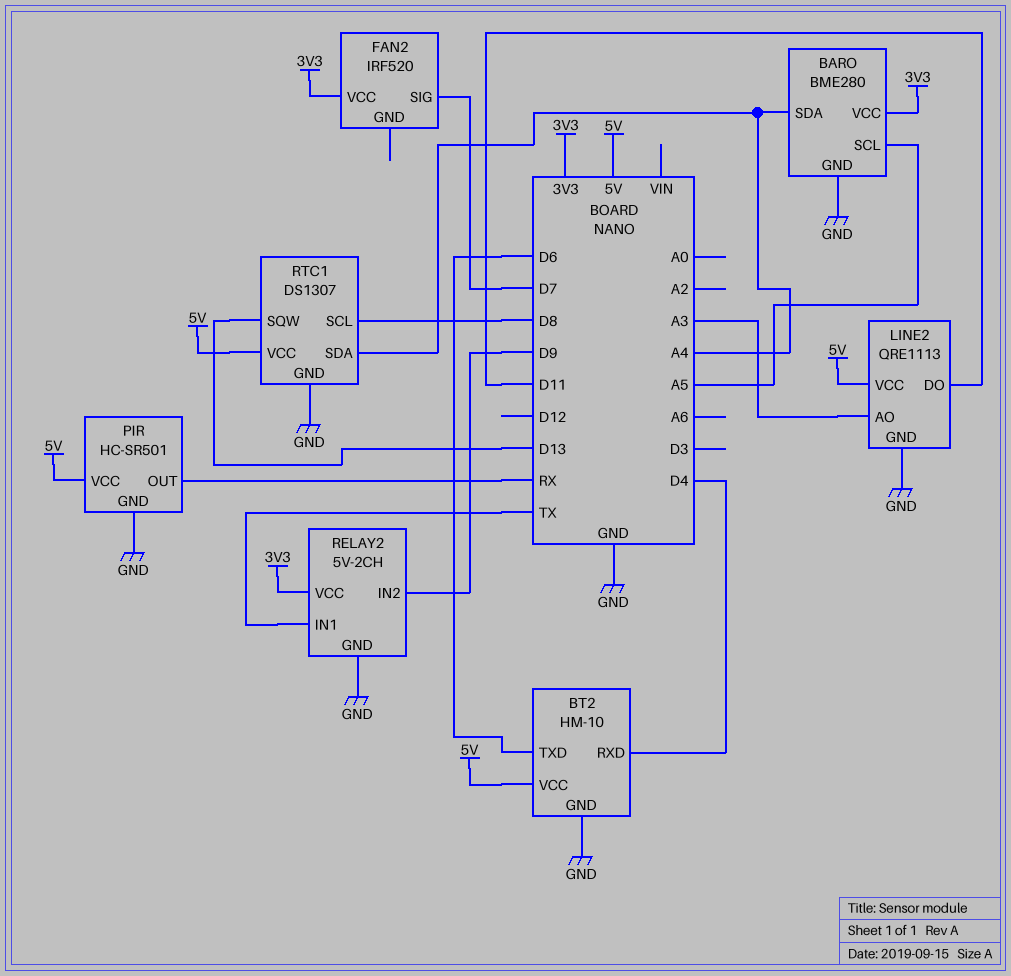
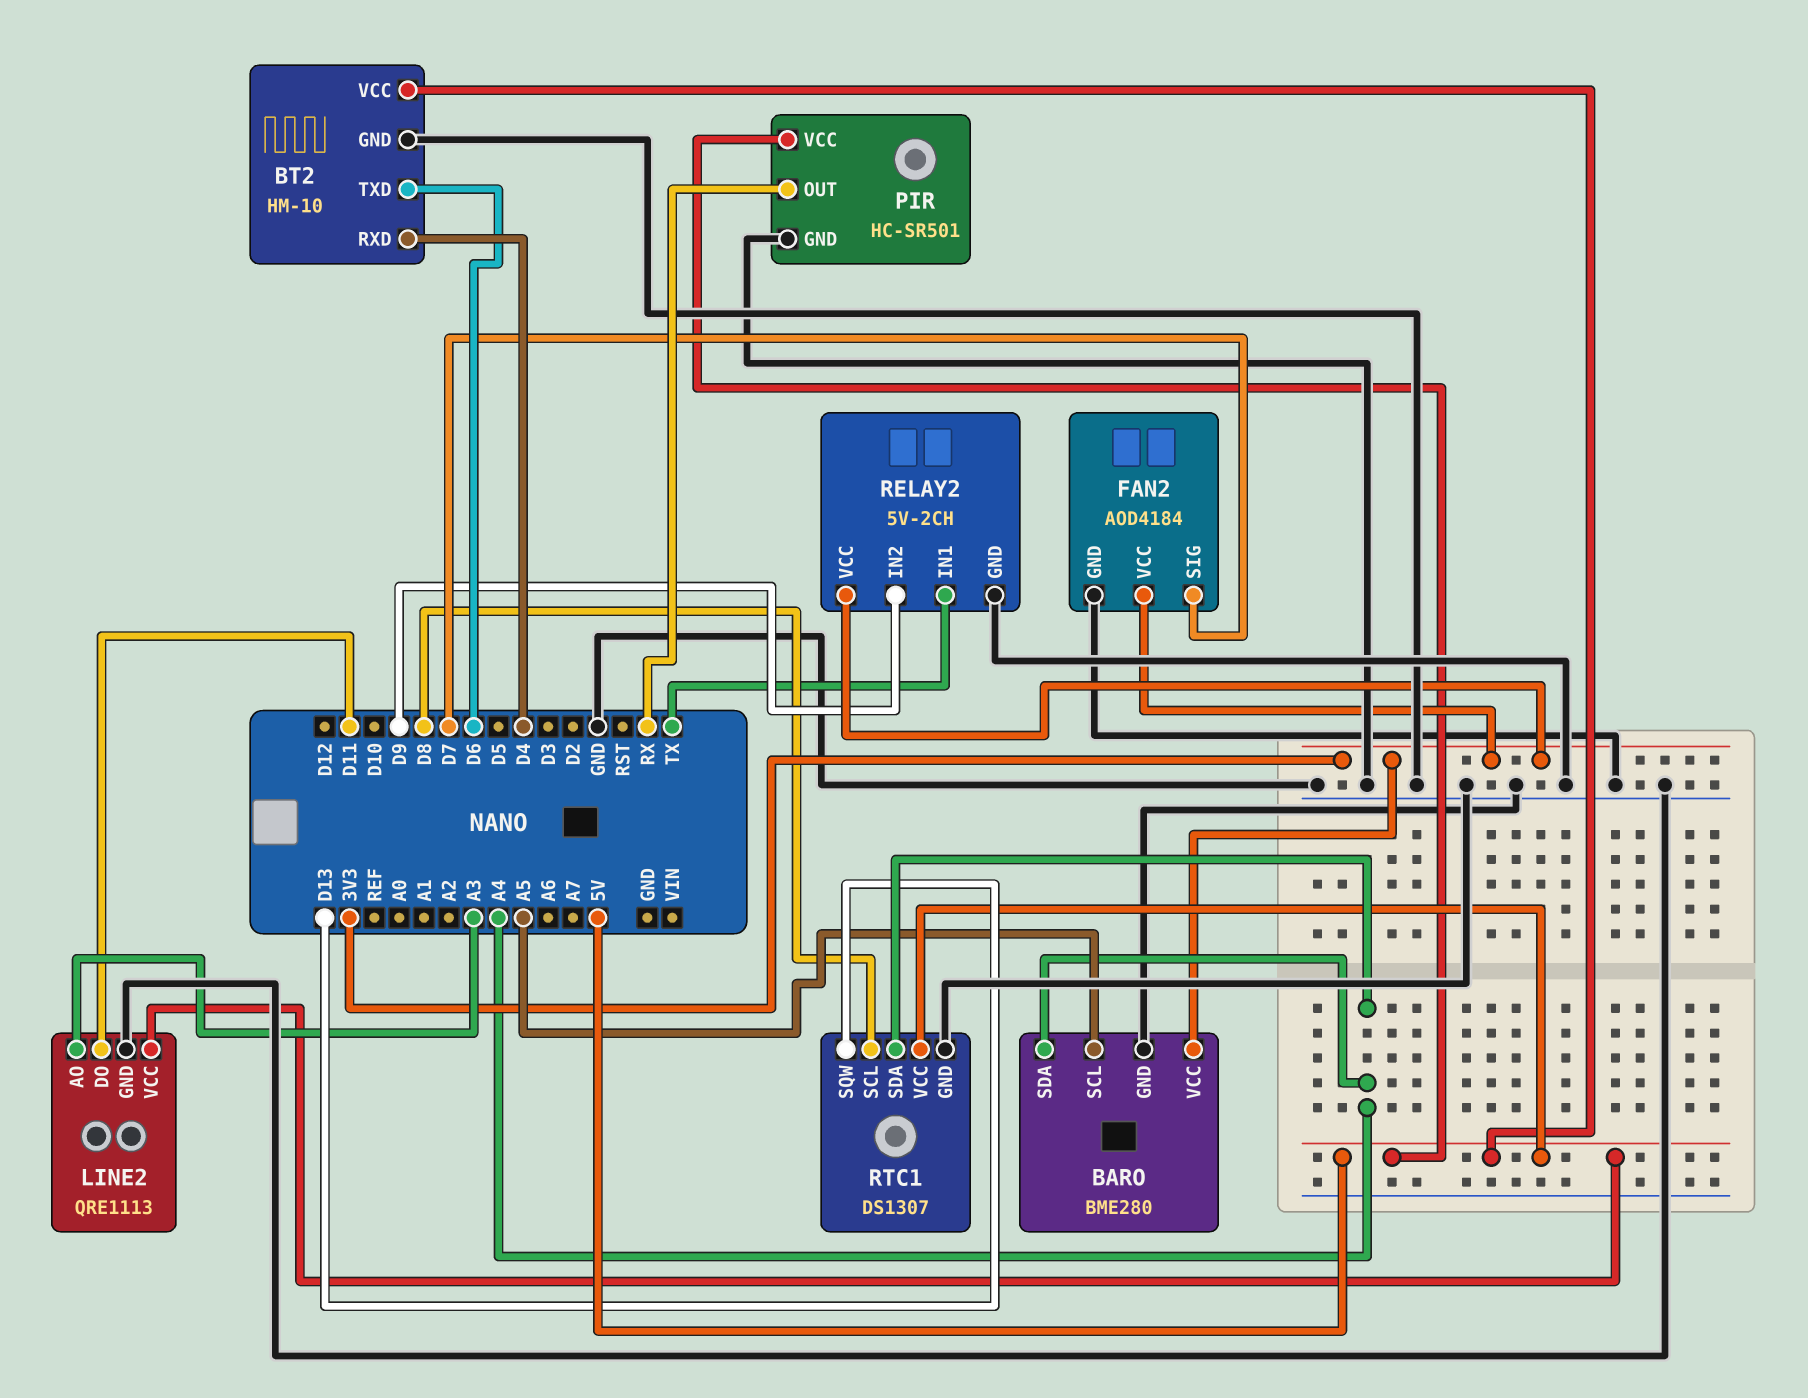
FAN2: IRF520 -> AOD4184
FAN2 pin GND: none -> GND

